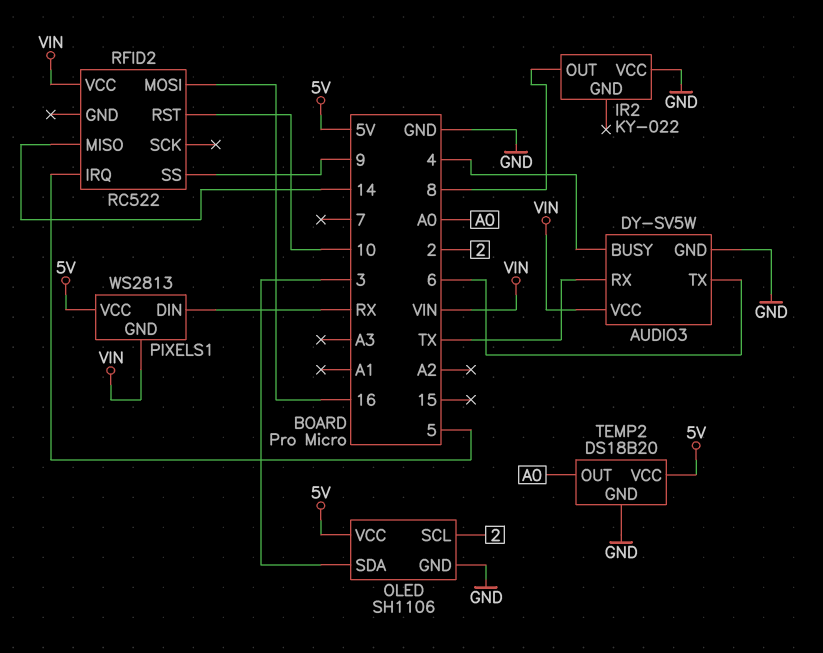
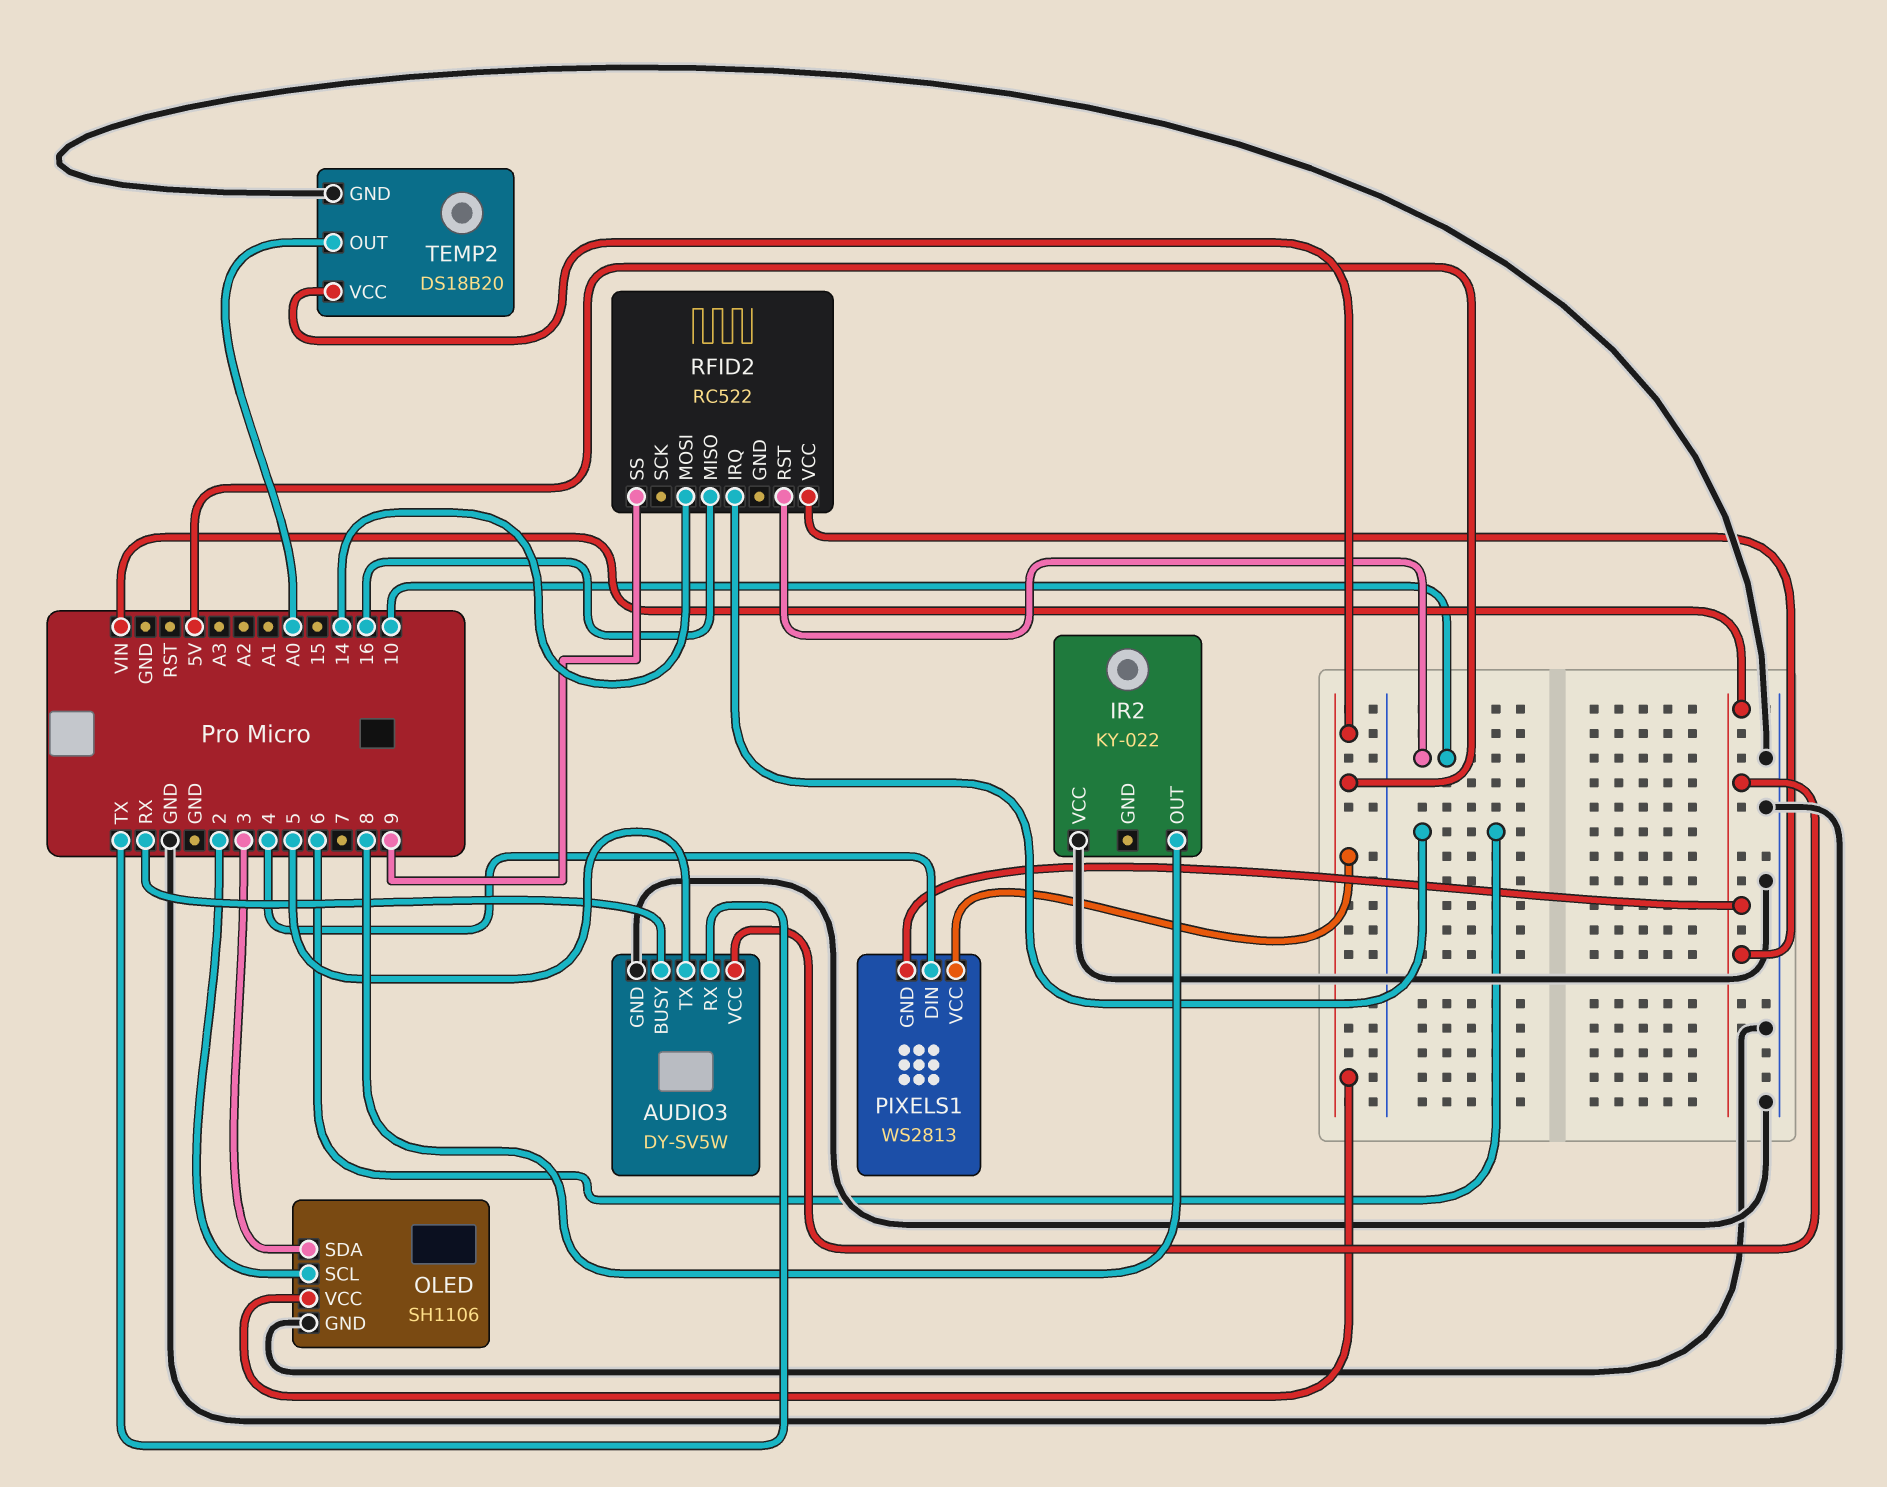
AUDIO3 pin BUSY: 4 -> RX
AUDIO3 pin TX: 6 -> 5
PIXELS1 pin DIN: RX -> 4
RFID2 pin IRQ: 5 -> 6
RFID2 pin MISO: 14 -> 16
RFID2 pin MOSI: 16 -> 14

